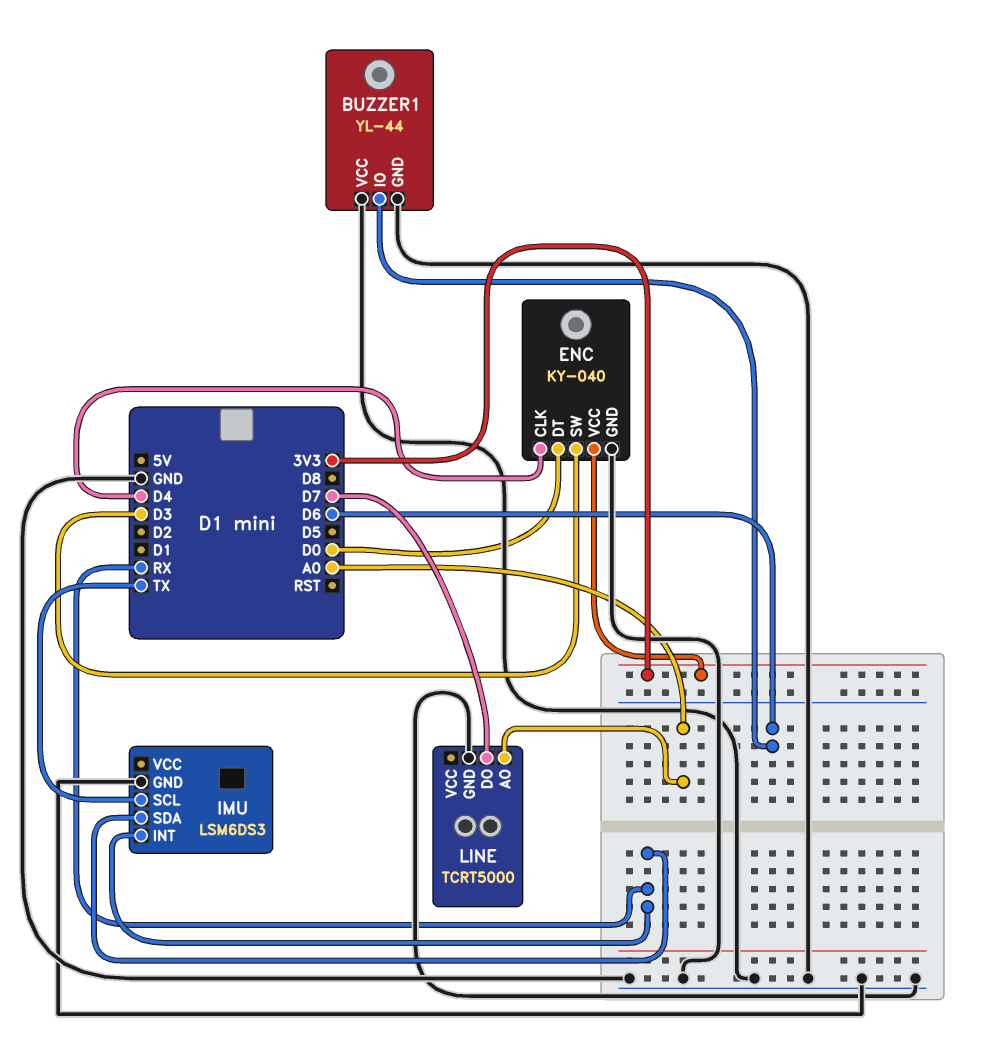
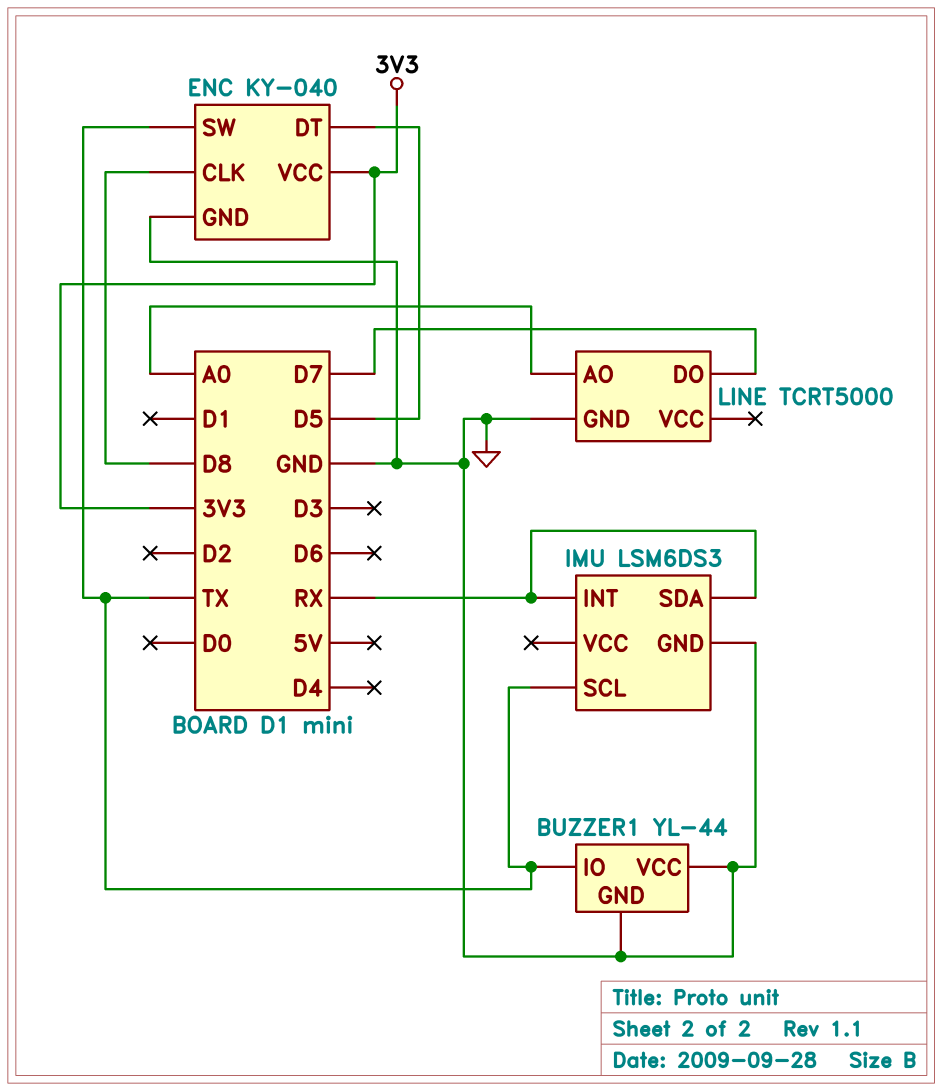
BUZZER1 pin IO: D6 -> TX
ENC pin CLK: D4 -> D8
ENC pin DT: D0 -> D5
ENC pin SW: D3 -> TX

